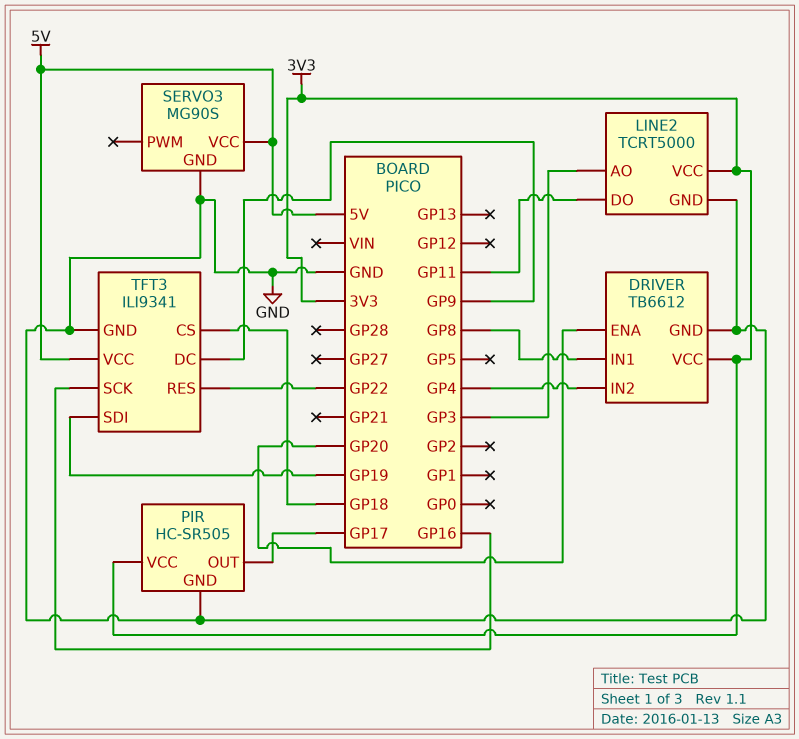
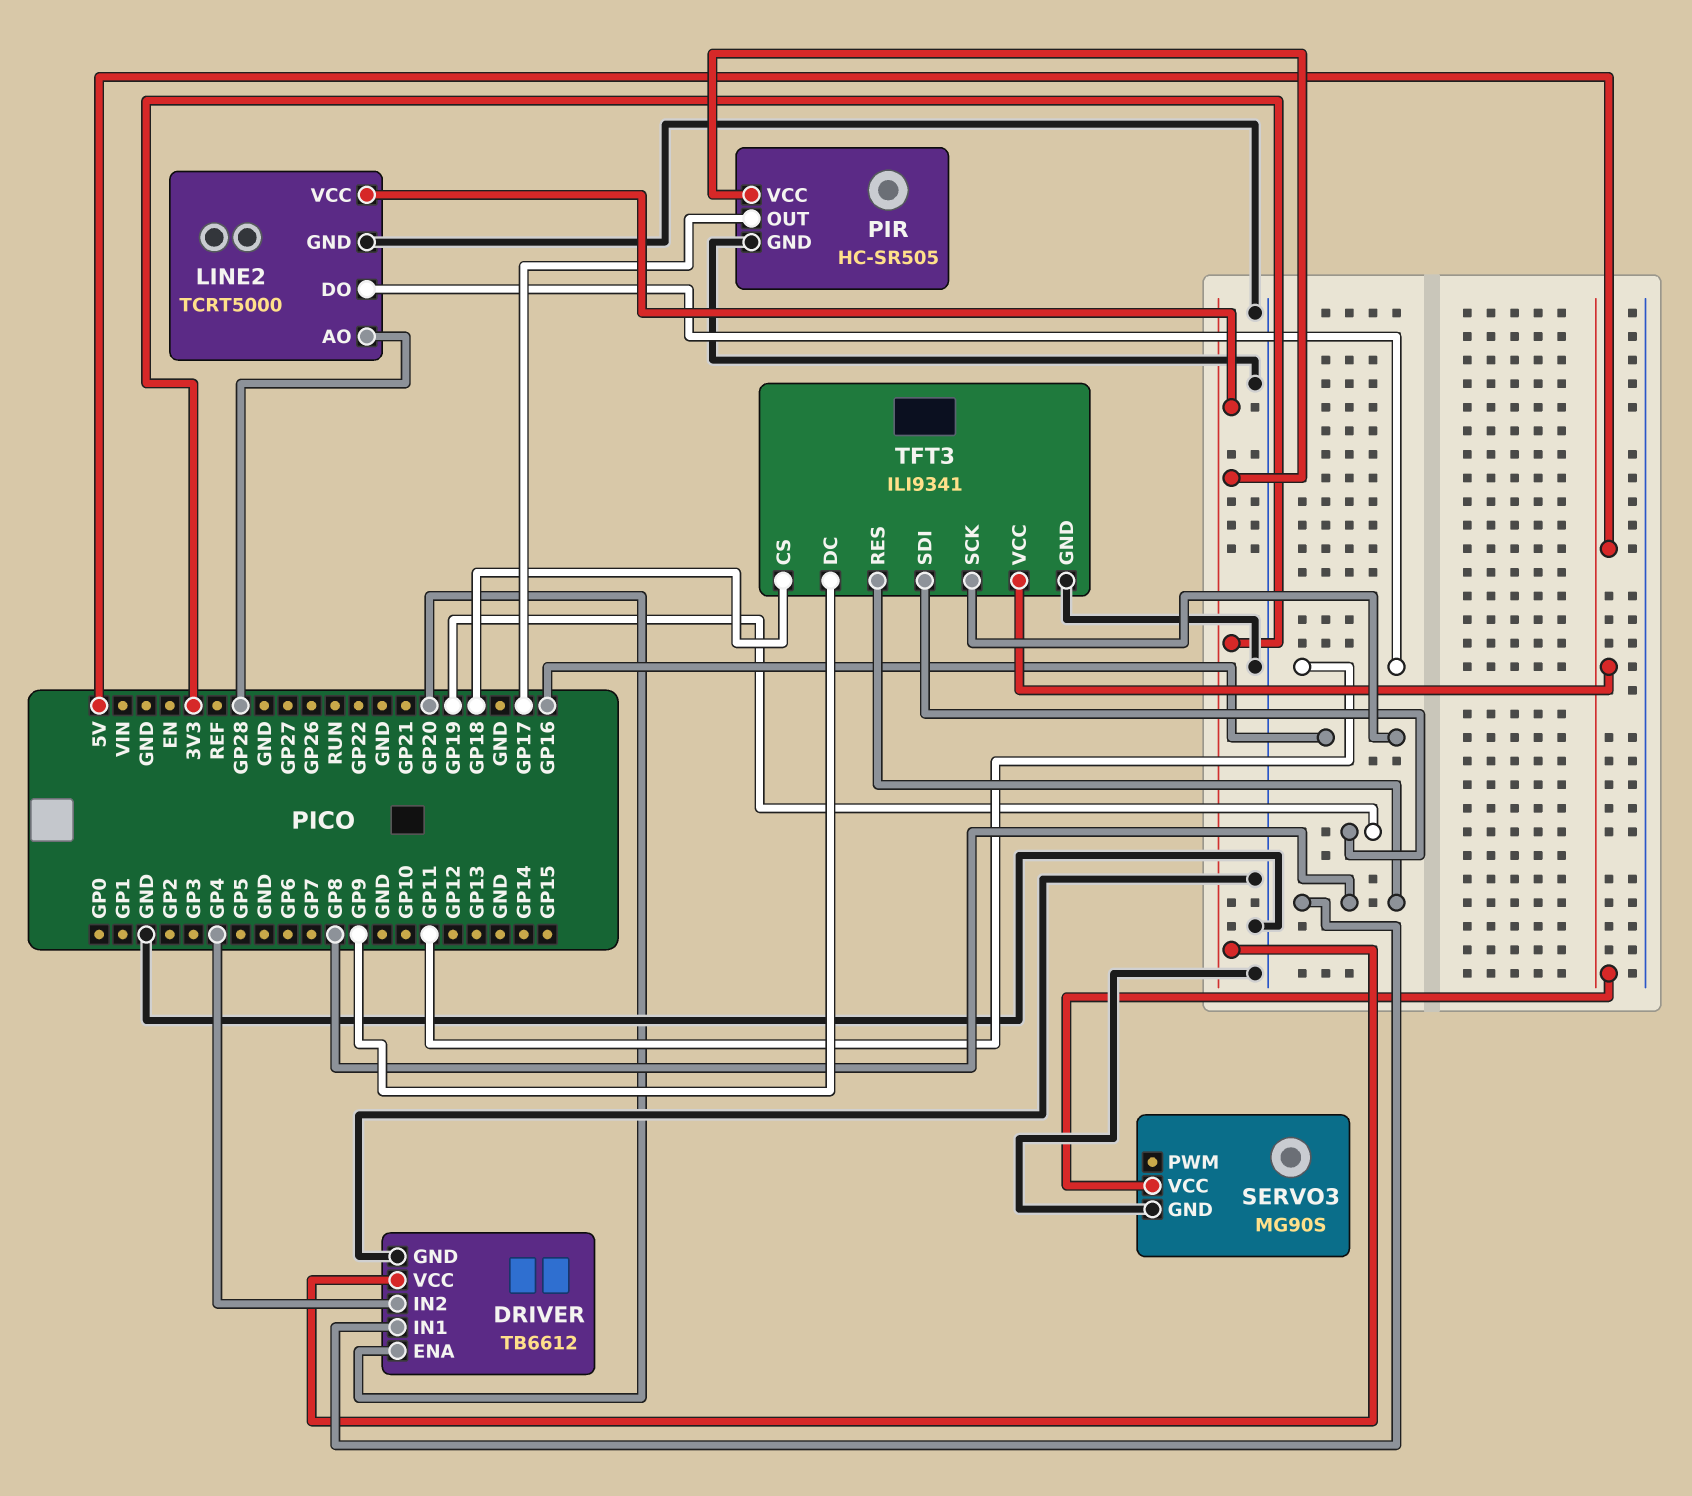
LINE2 pin AO: GP3 -> GP28
TFT3 pin RES: GP22 -> GP8

